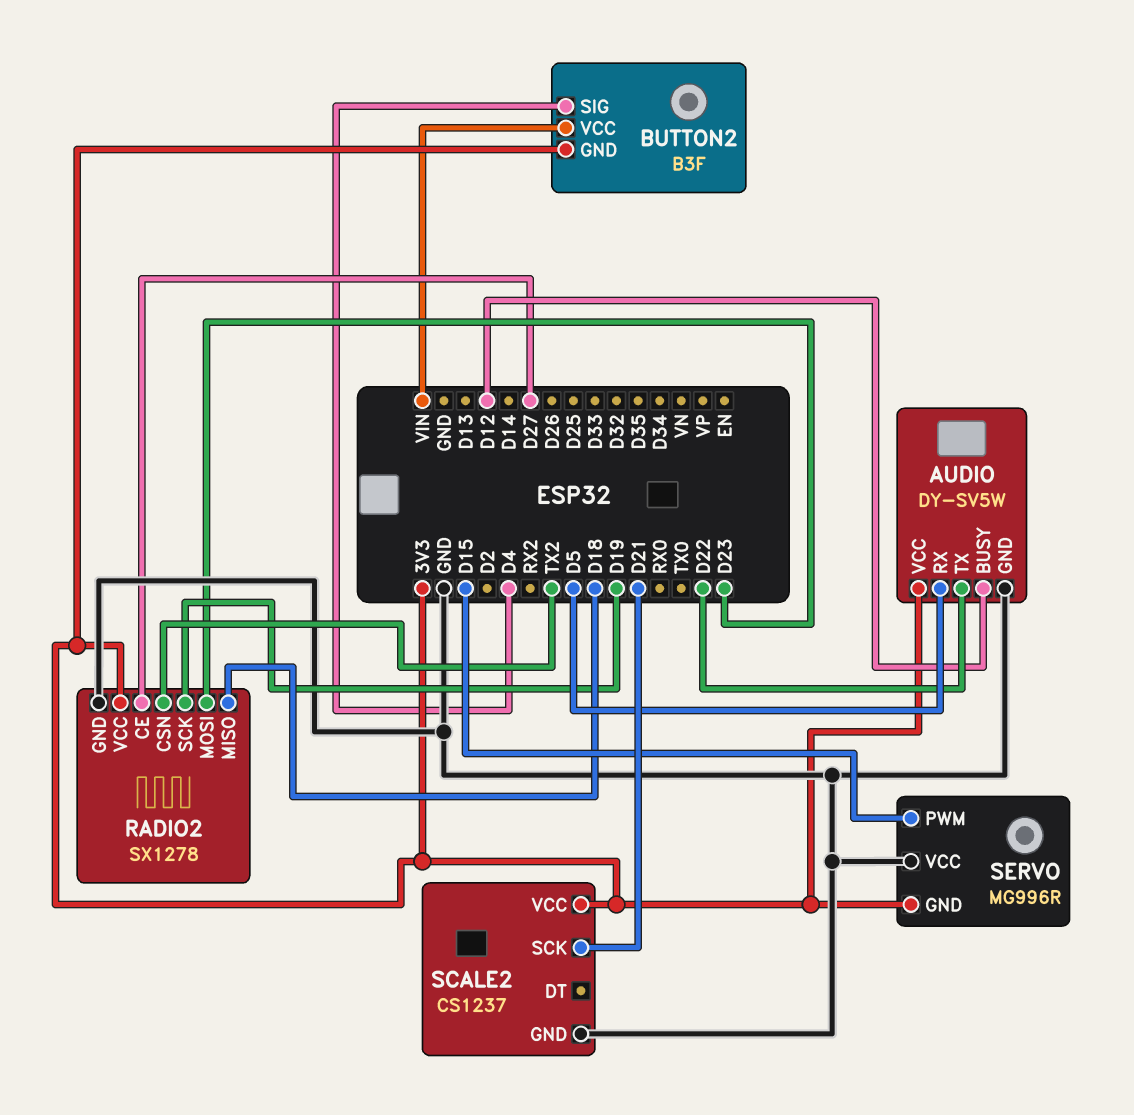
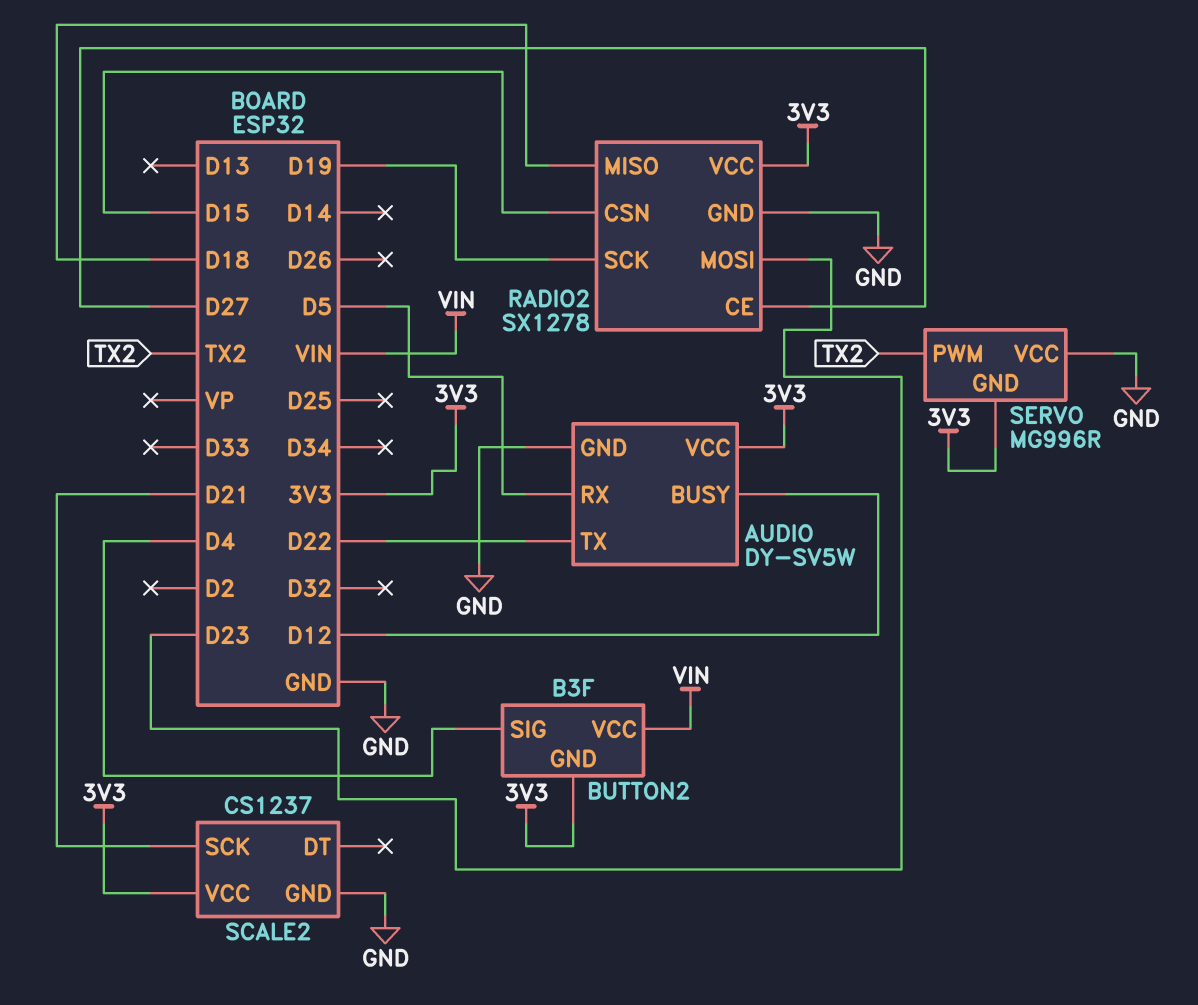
RADIO2 pin CSN: TX2 -> D15
SERVO pin PWM: D15 -> TX2

